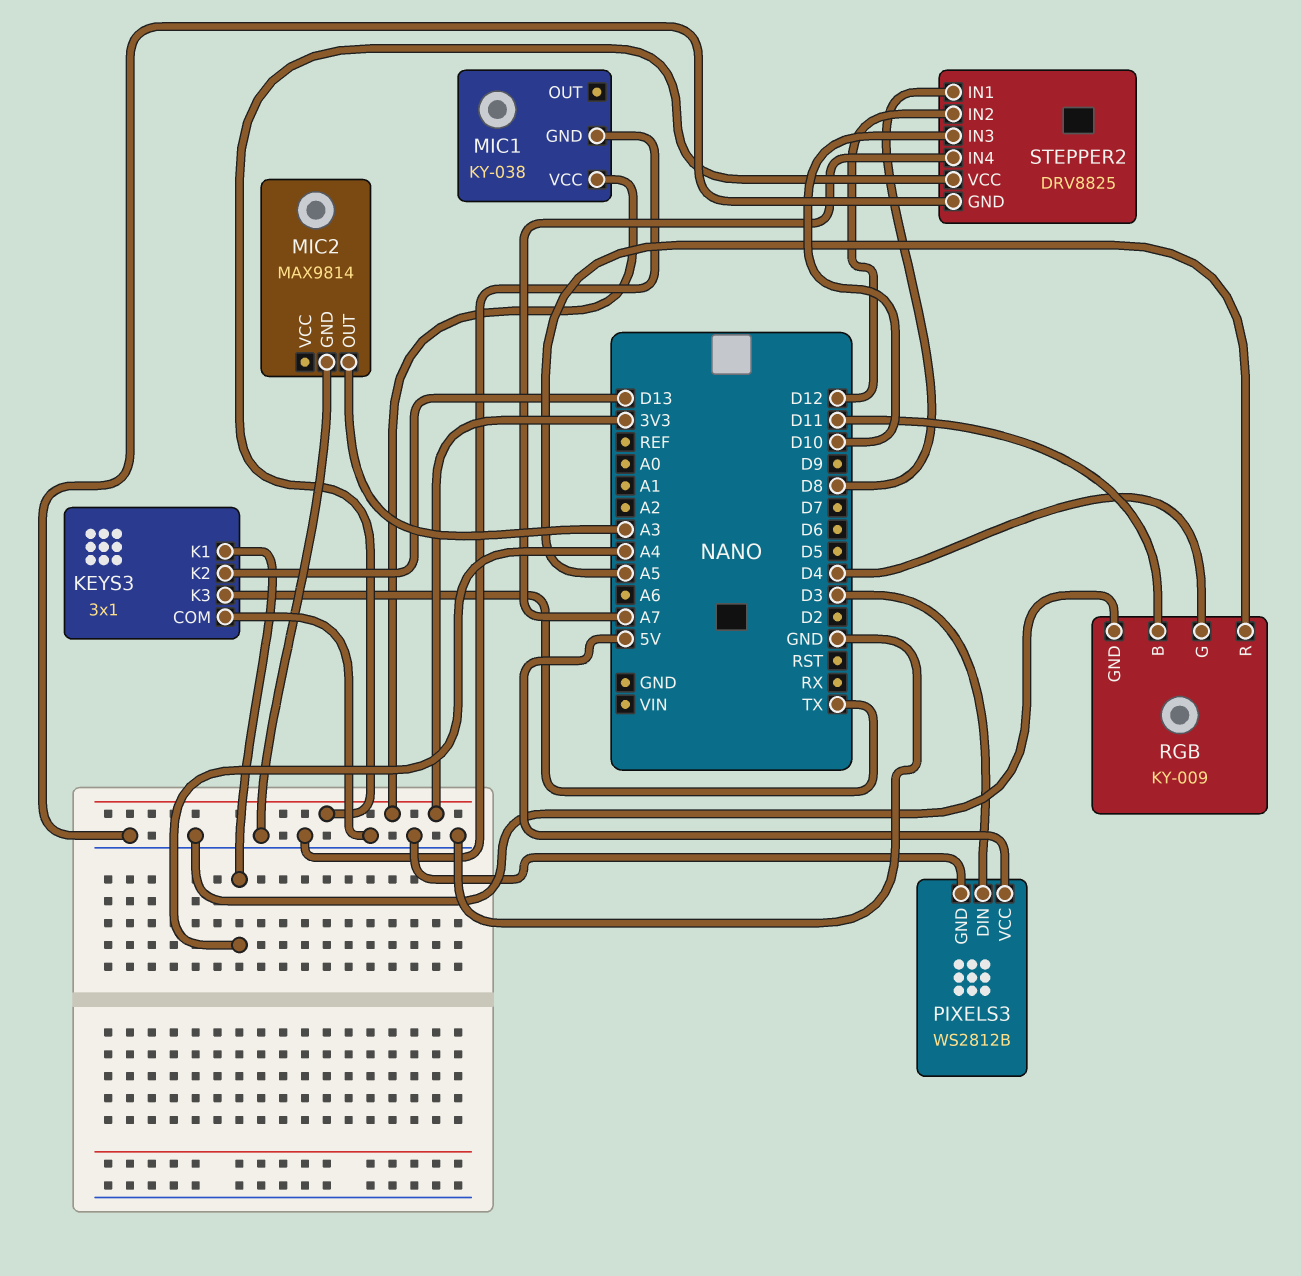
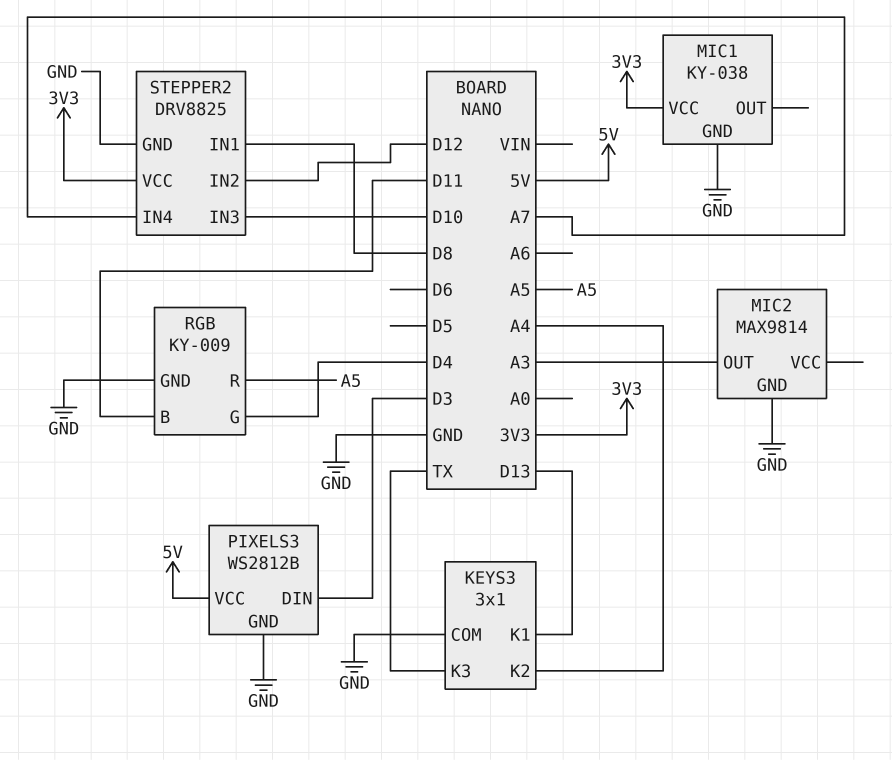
KEYS3 pin K1: A4 -> D13
KEYS3 pin K2: D13 -> A4

